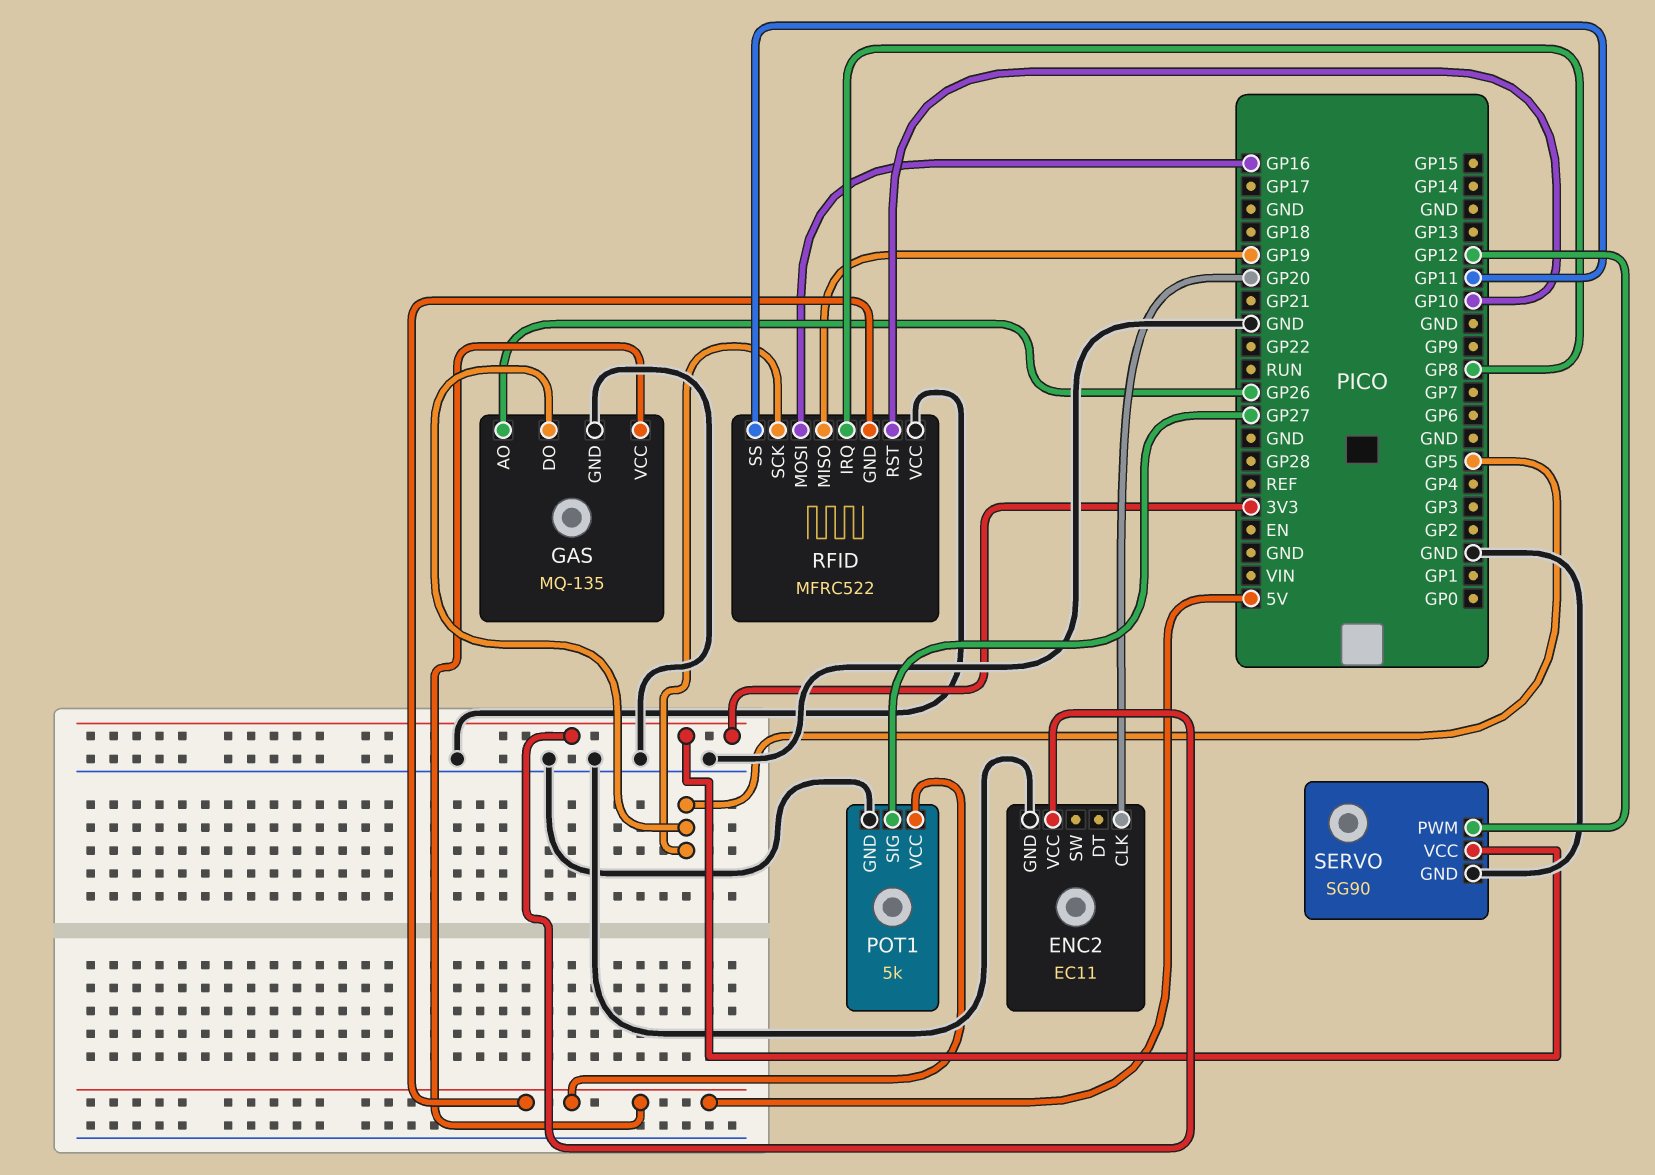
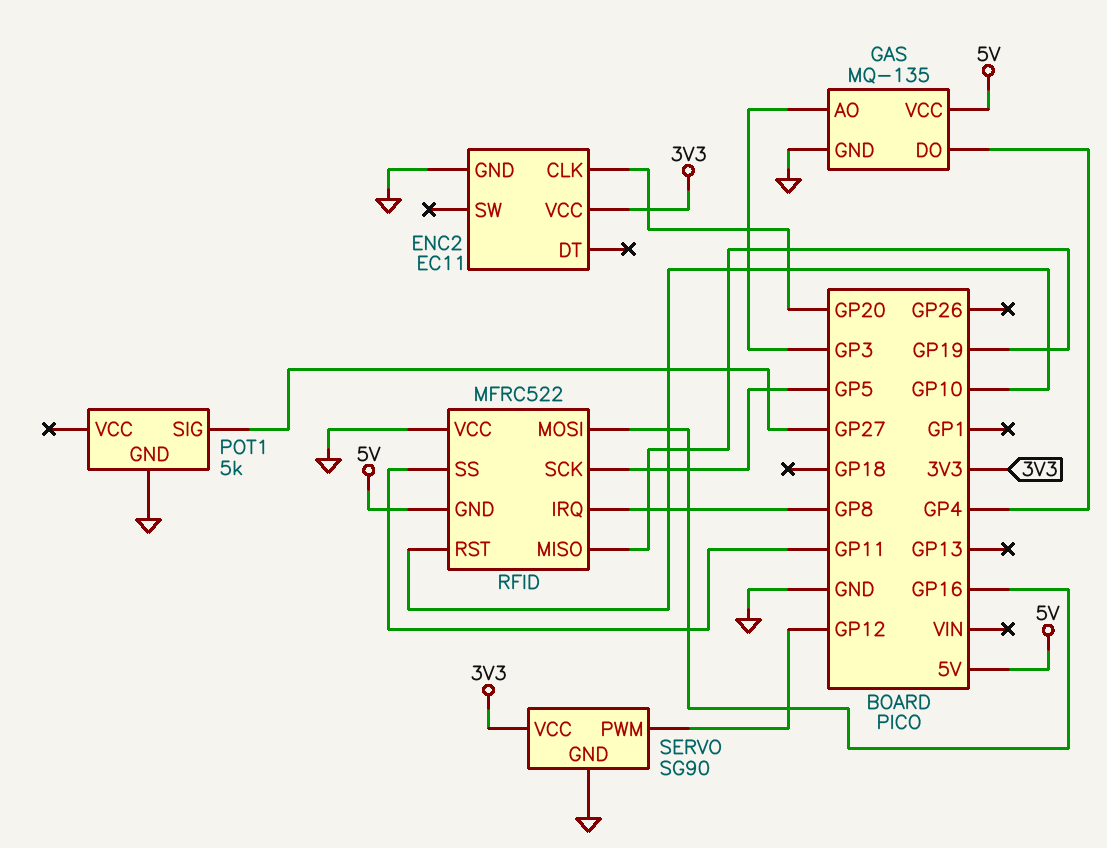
GAS pin AO: GP26 -> GP3
GAS pin DO: GP5 -> GP4
POT1 pin VCC: 5V -> none

